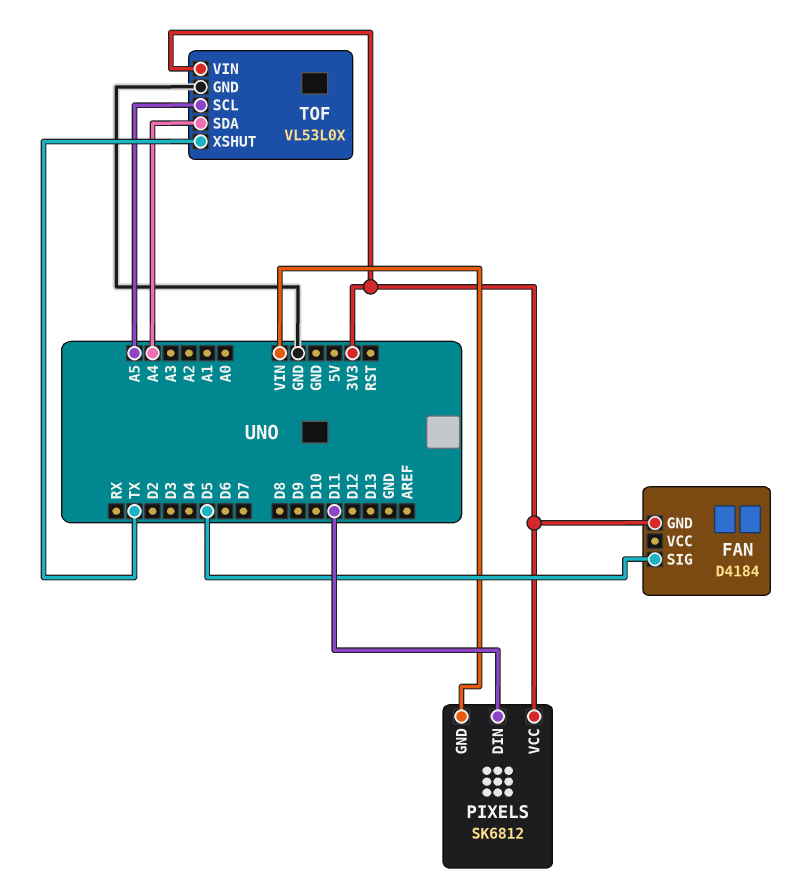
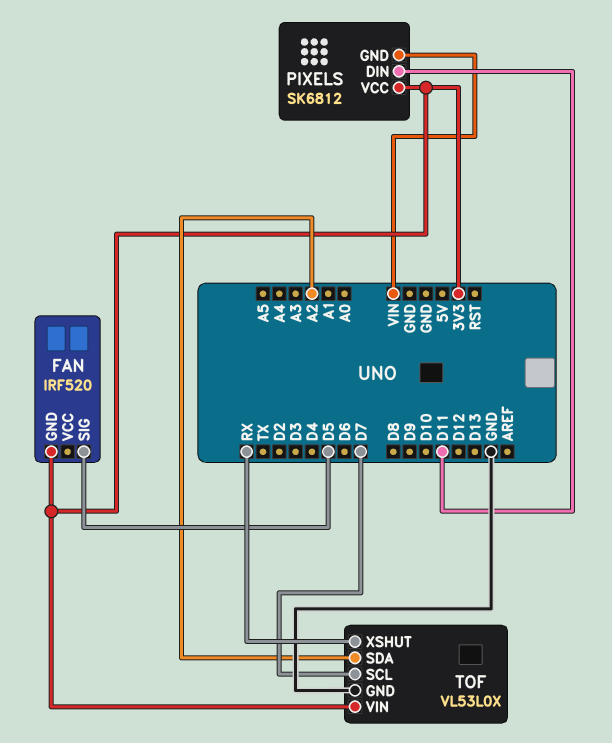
FAN: D4184 -> IRF520
TOF pin SCL: A5 -> D7
TOF pin SDA: A4 -> A2
TOF pin XSHUT: TX -> RX

